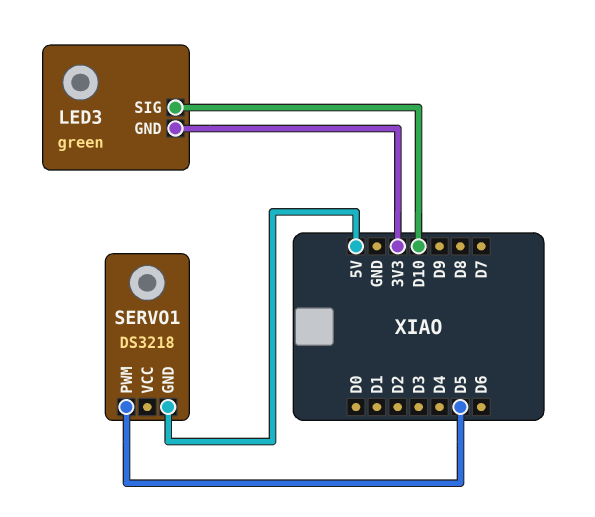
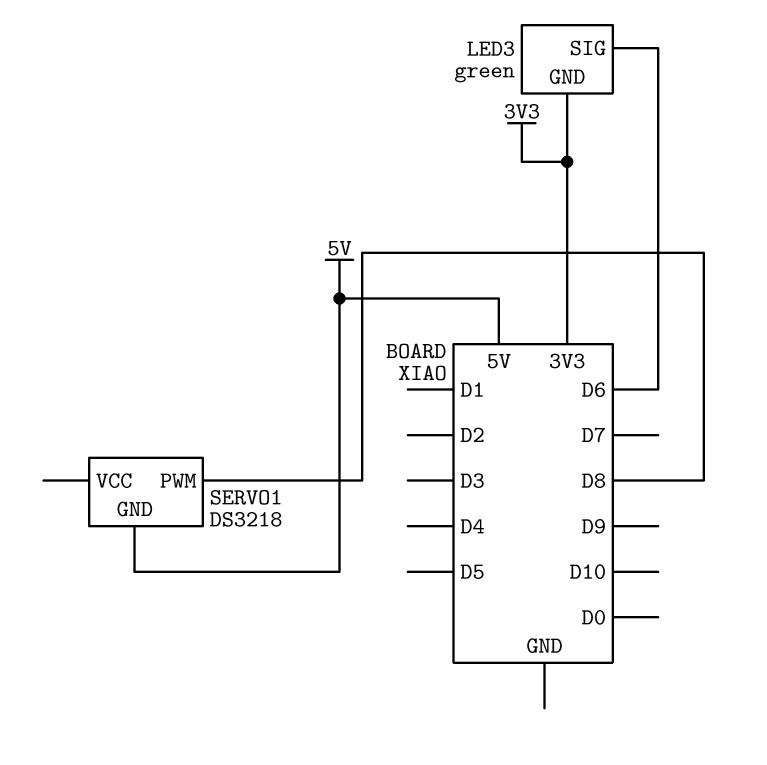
LED3 pin SIG: D10 -> D6
SERVO1 pin PWM: D5 -> D8

